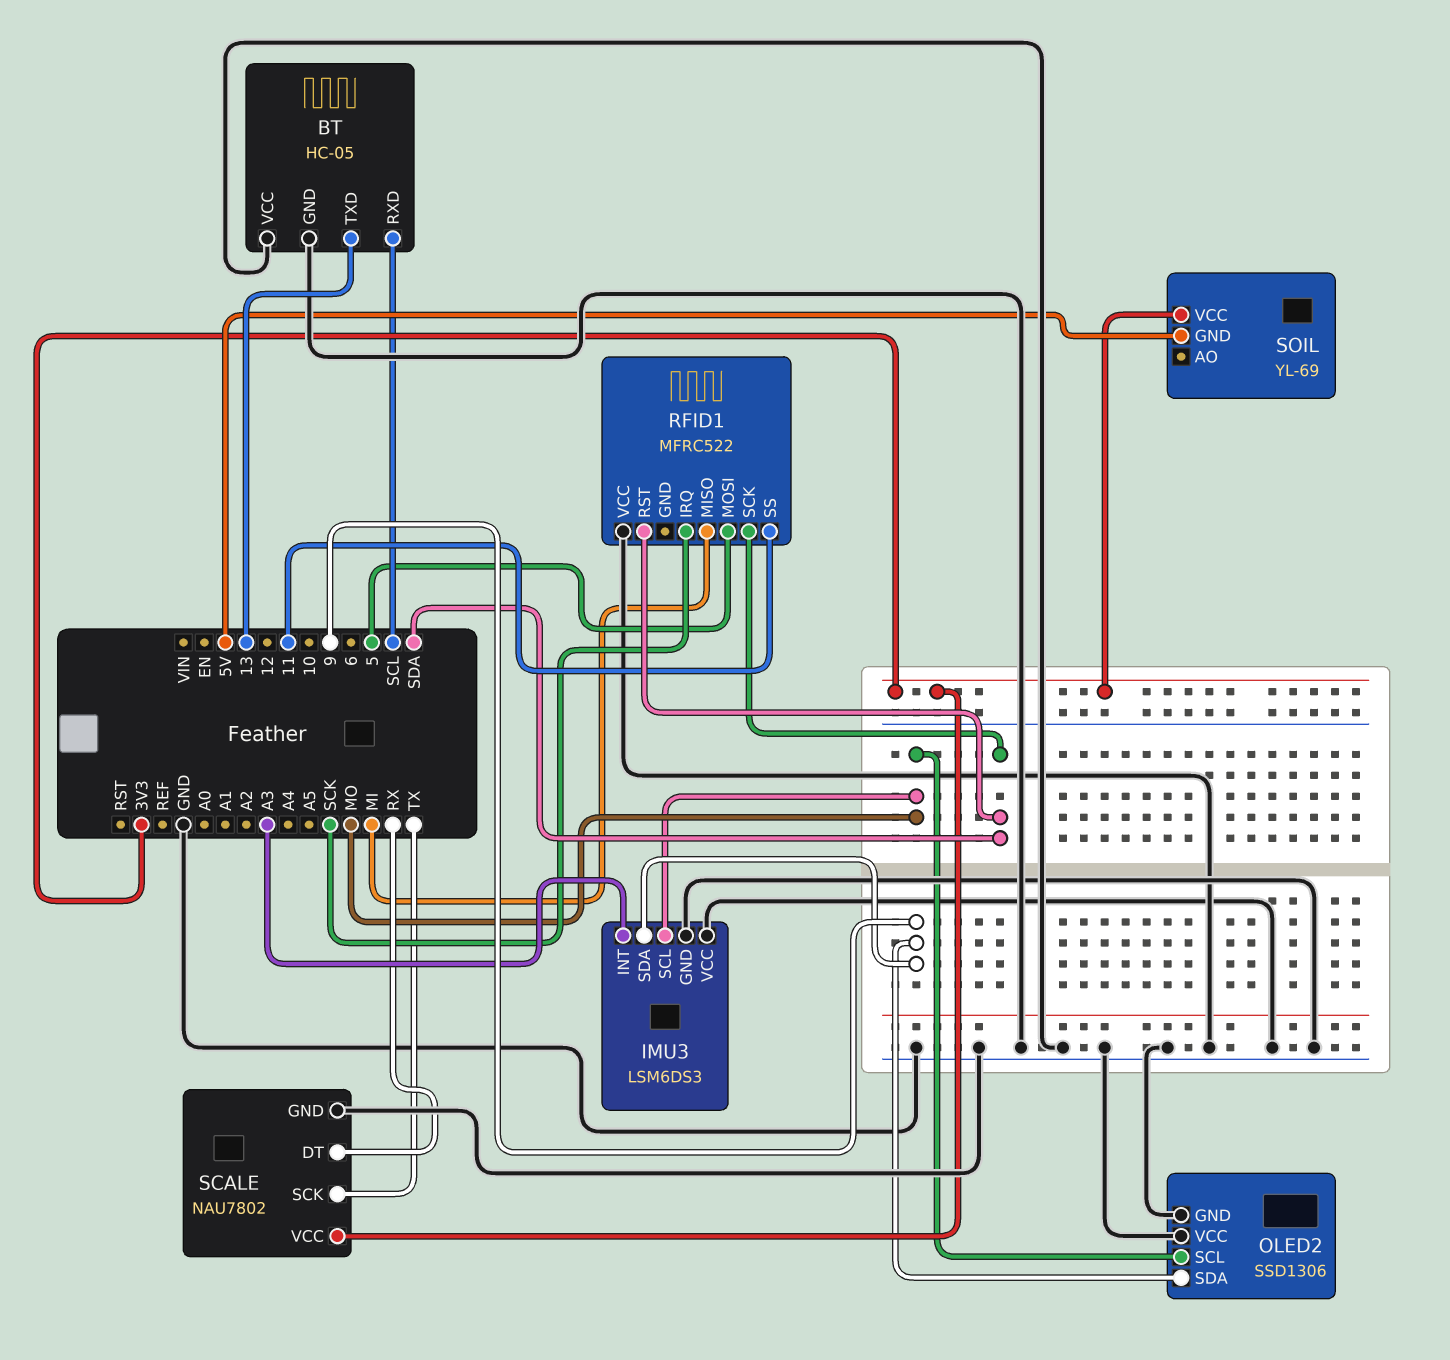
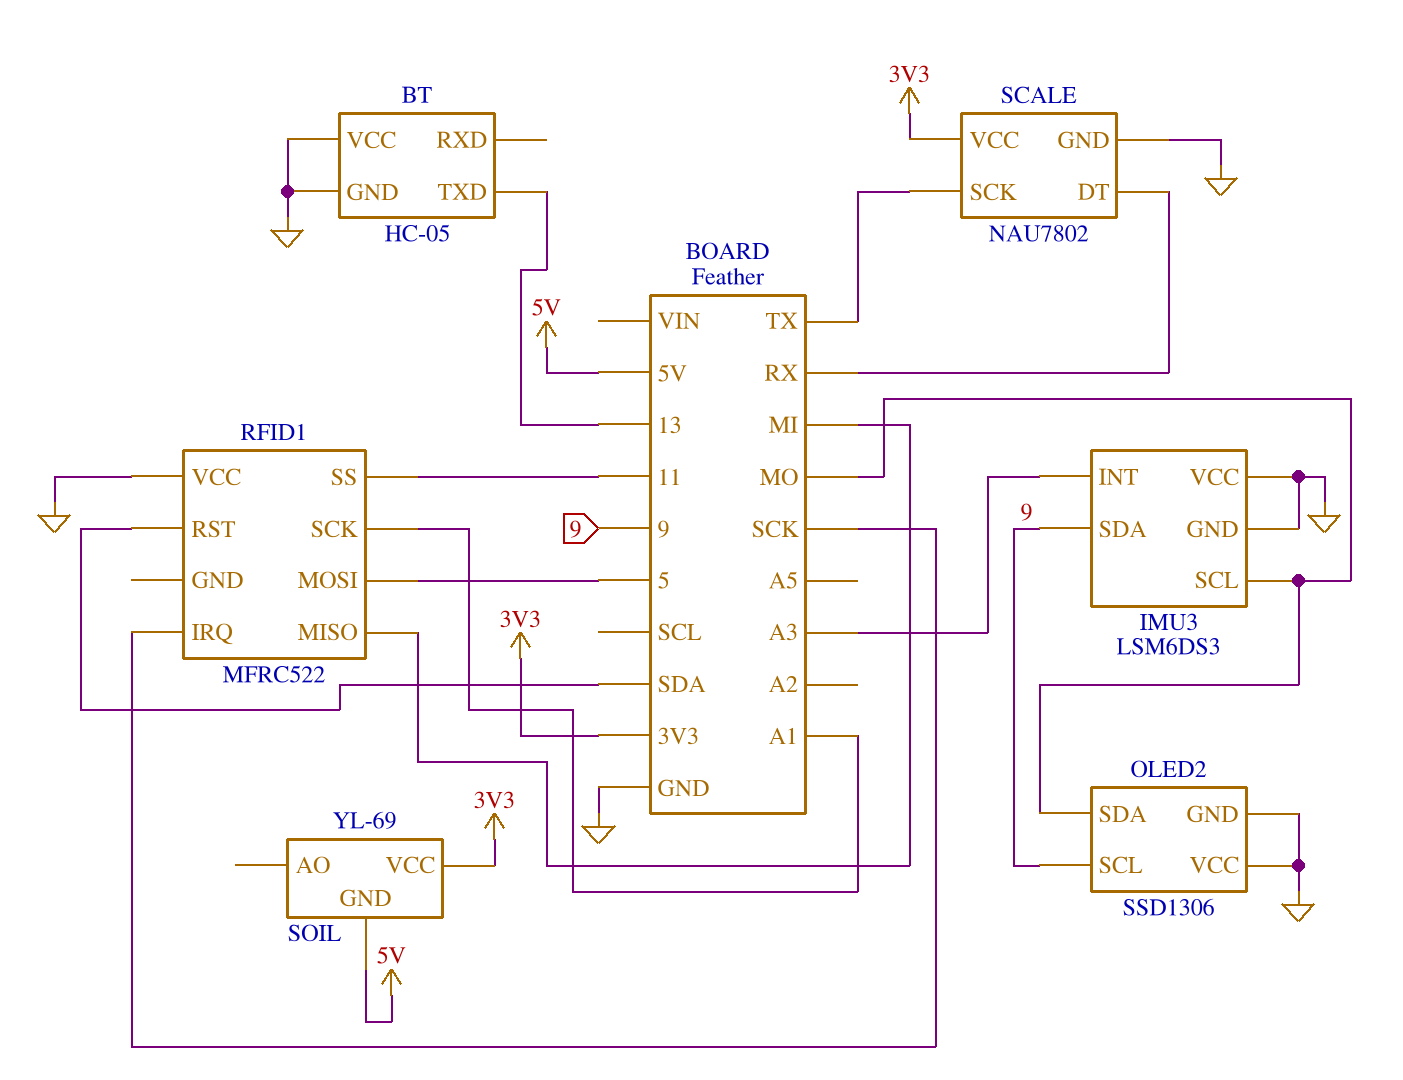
BT pin RXD: SCL -> none
OLED2 pin SCL: MO -> 9
OLED2 pin SDA: 9 -> MO
RFID1 pin SCK: SDA -> A1

